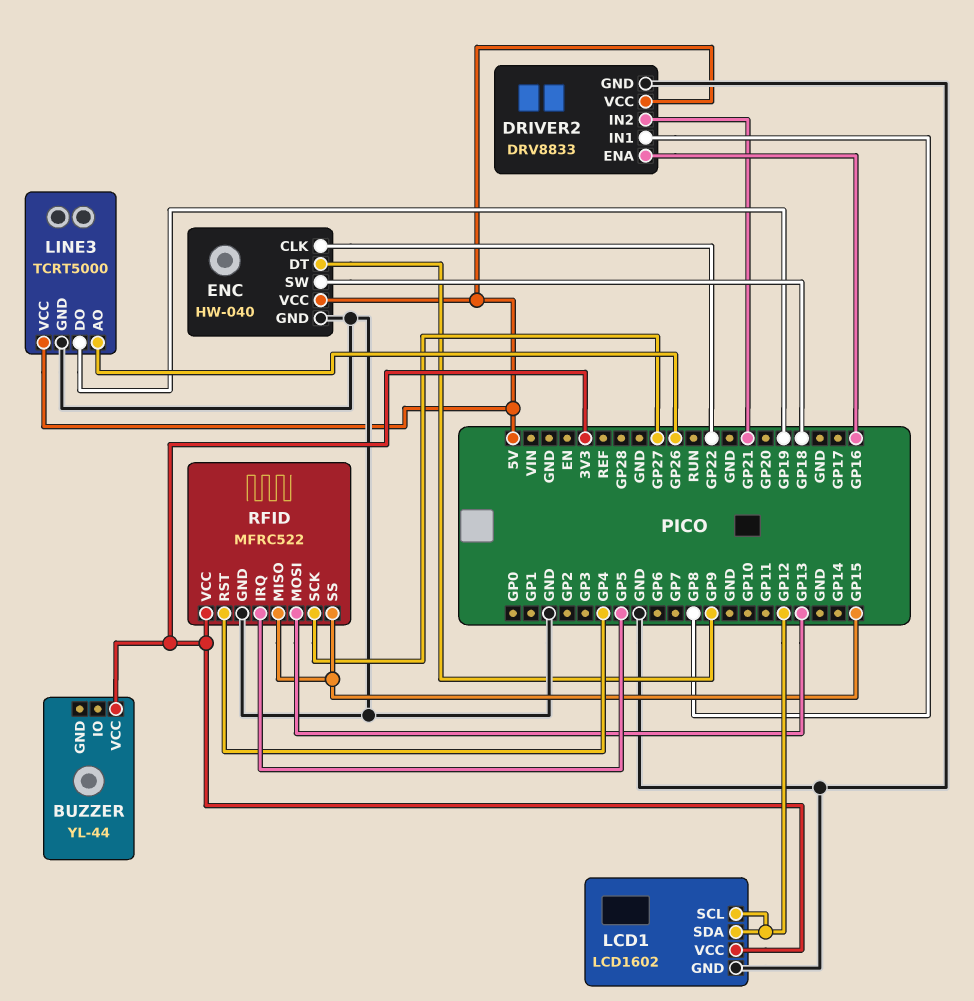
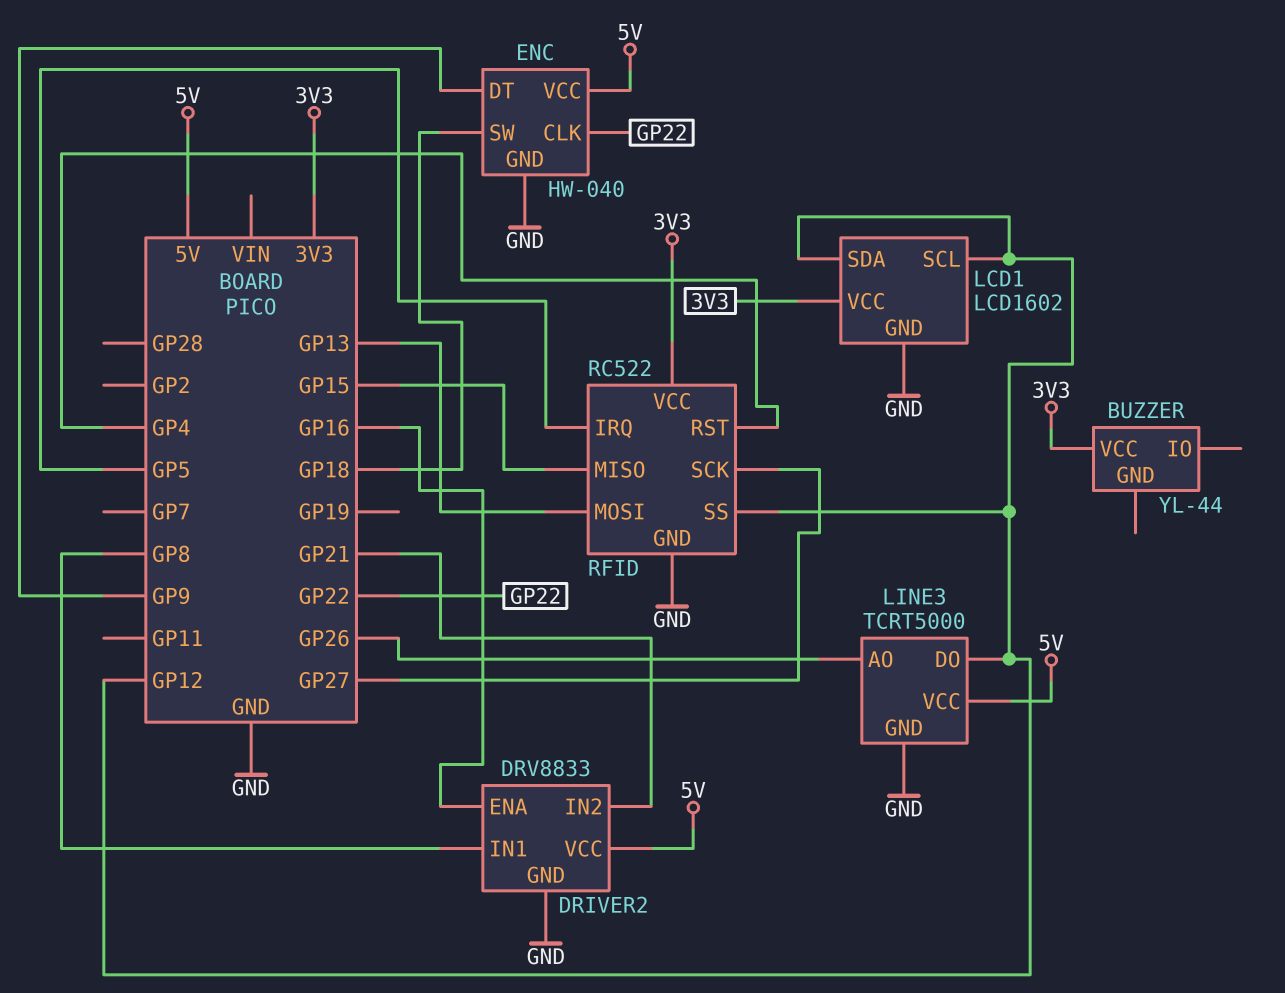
LINE3 pin DO: GP19 -> GP12
RFID: MFRC522 -> RC522
RFID pin SS: GP15 -> GP12

